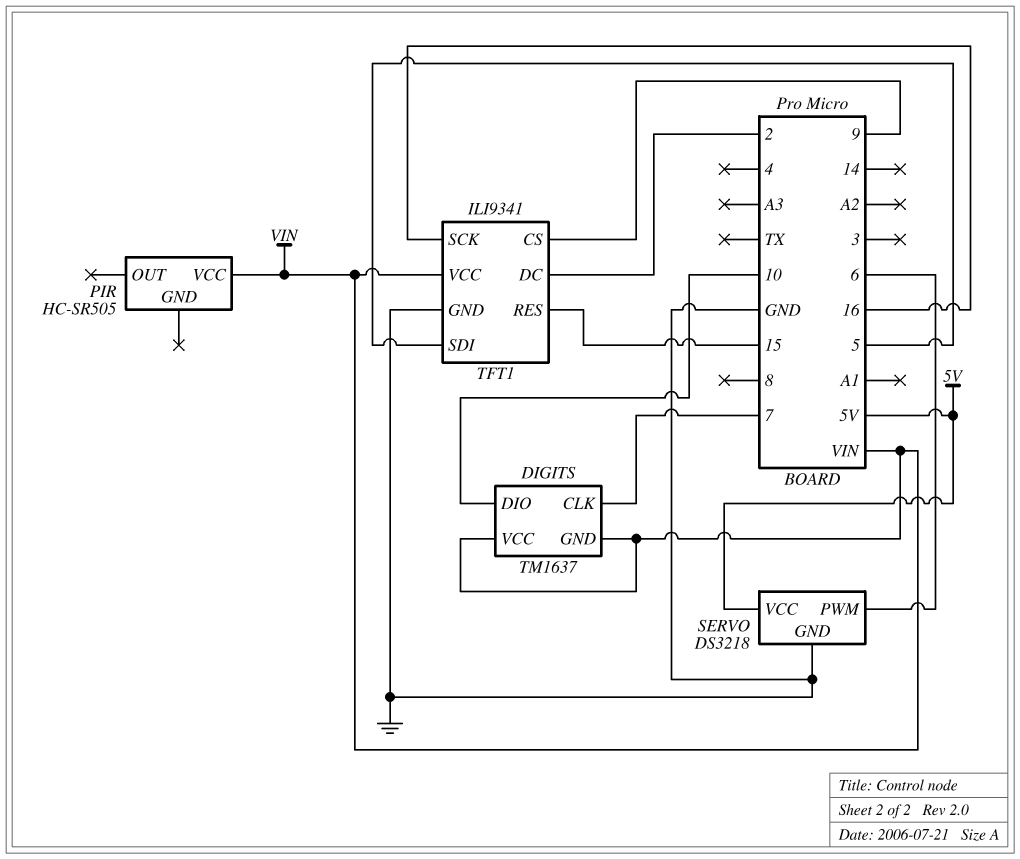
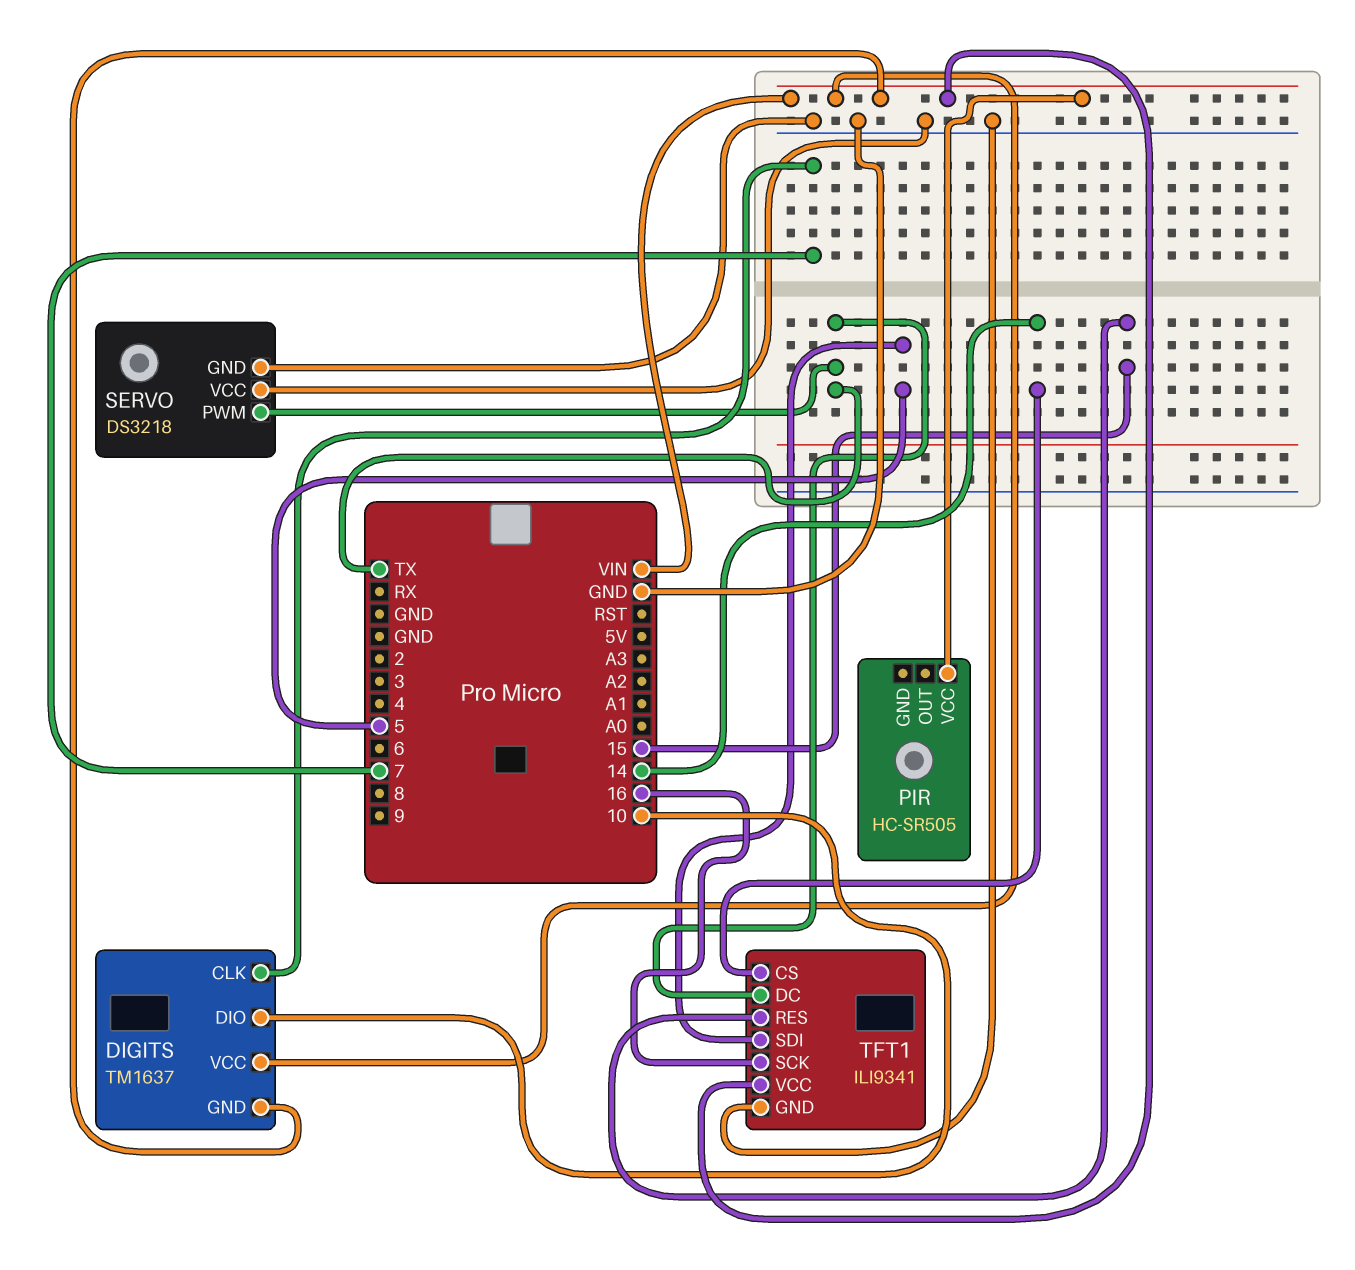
SERVO pin PWM: 6 -> TX
SERVO pin VCC: 5V -> GND
TFT1 pin CS: 9 -> 14
TFT1 pin DC: 2 -> TX

